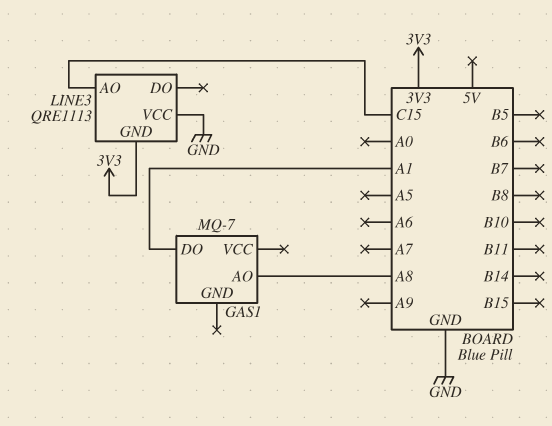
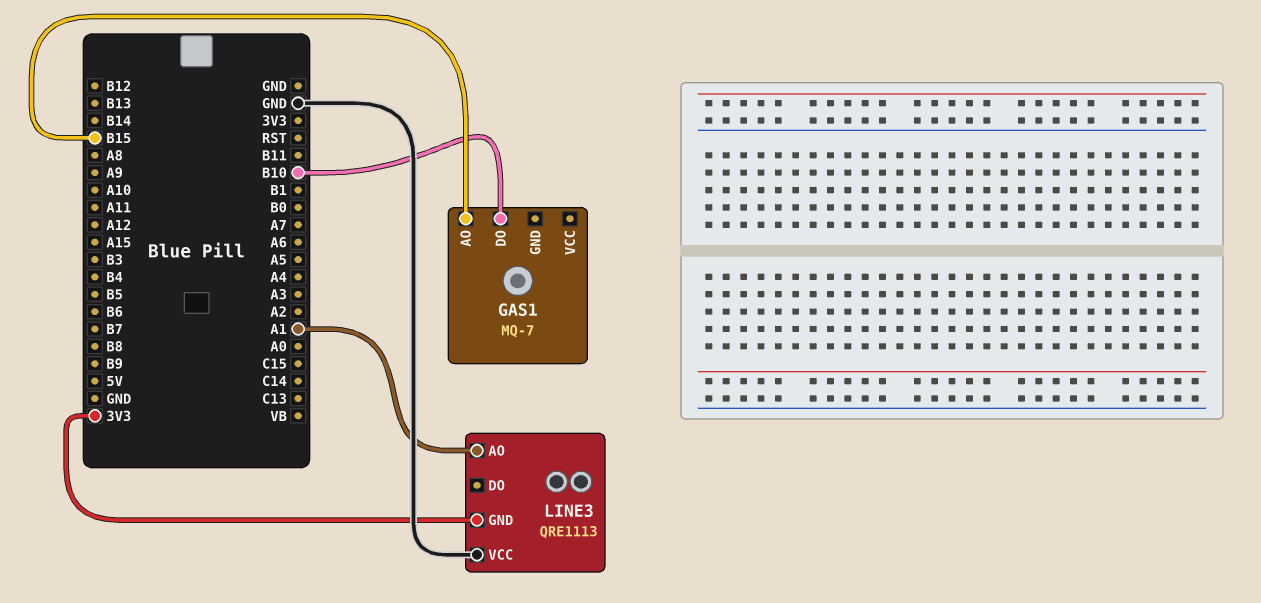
GAS1 pin AO: A8 -> B15
GAS1 pin DO: A1 -> B10
LINE3 pin AO: C15 -> A1

